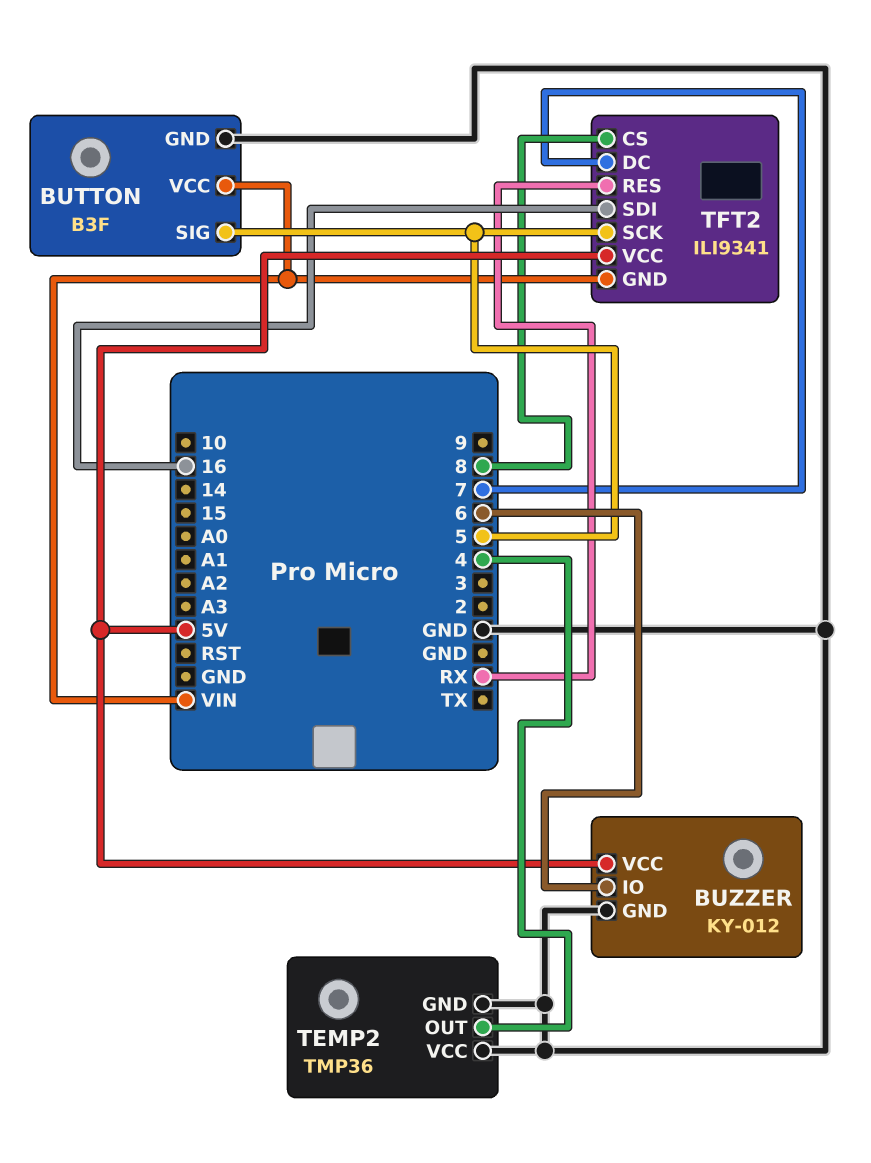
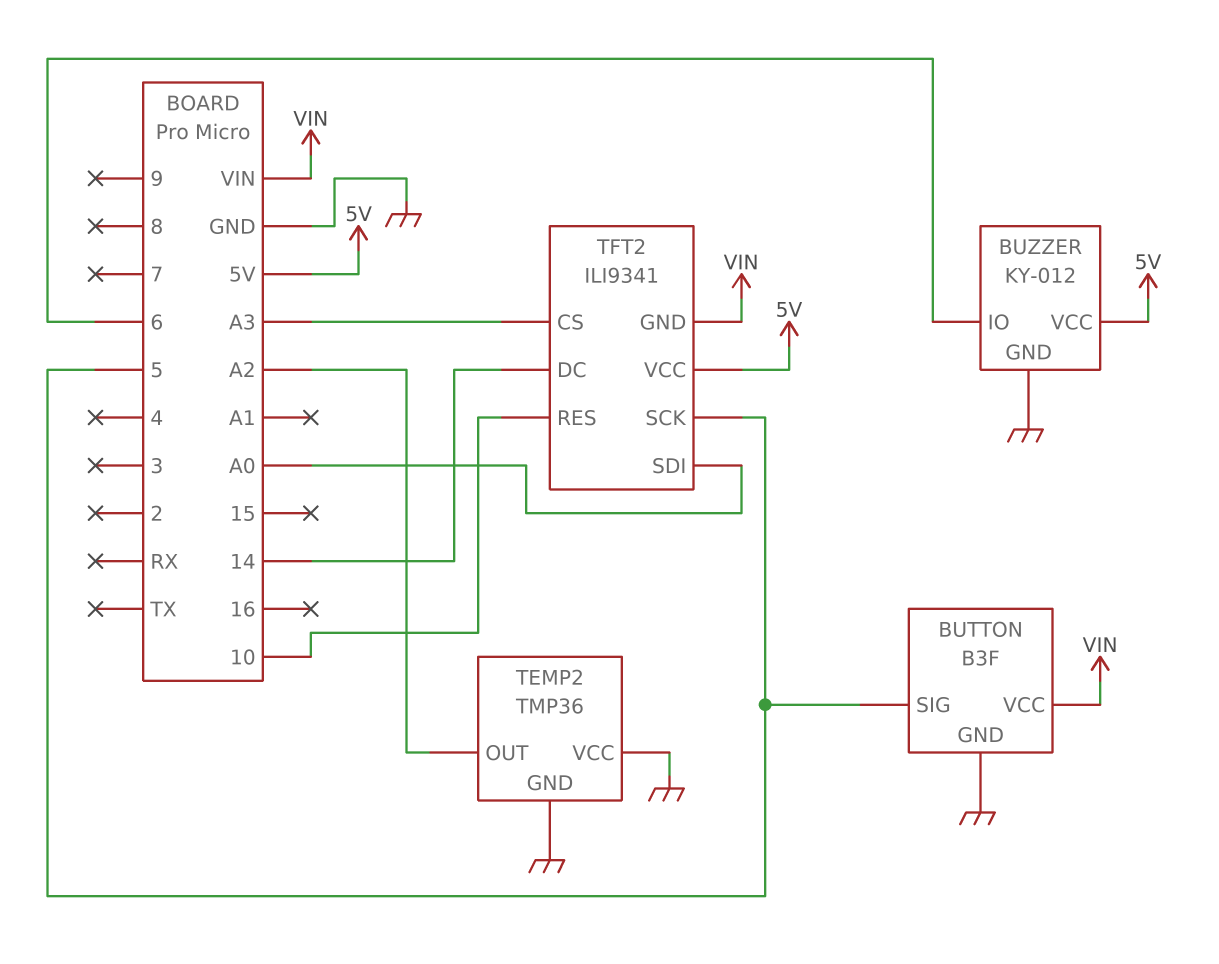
TEMP2 pin OUT: 4 -> A2
TFT2 pin CS: 8 -> A3
TFT2 pin DC: 7 -> 14
TFT2 pin RES: RX -> 10
TFT2 pin SDI: 16 -> A0

